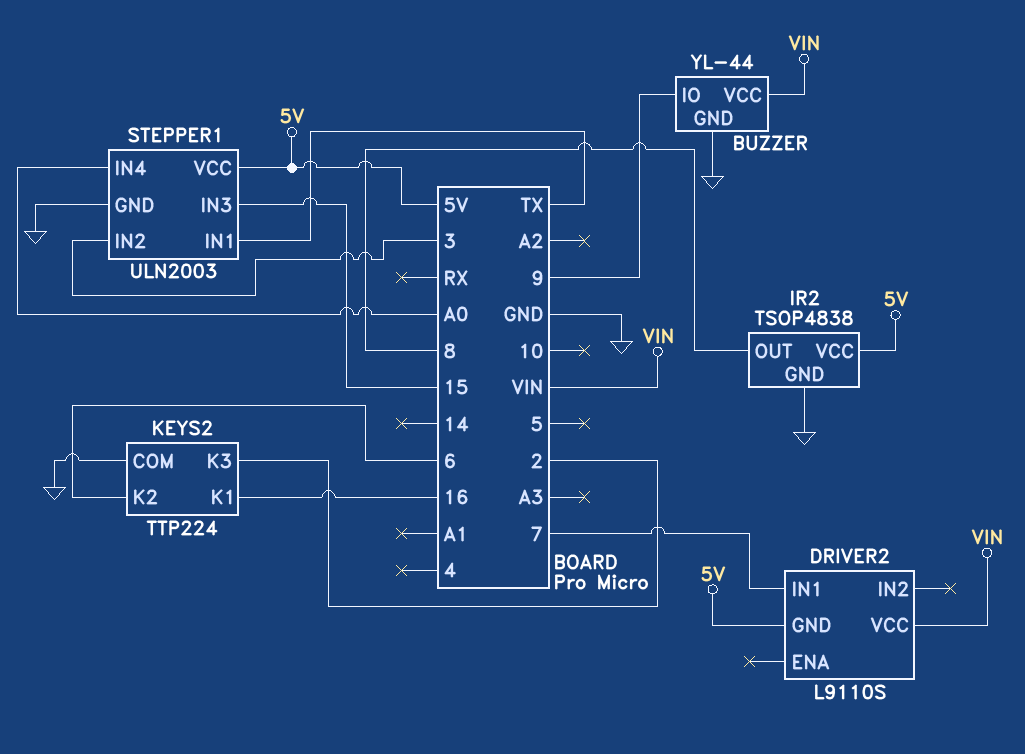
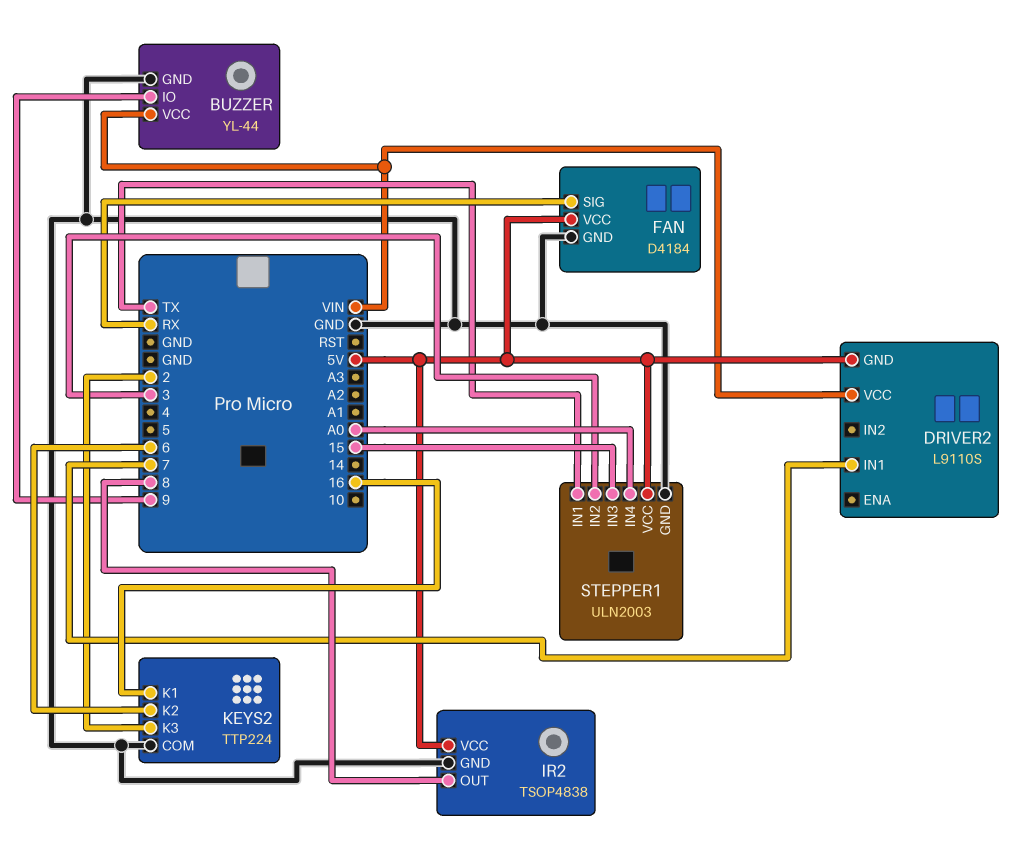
FAN: none -> D4184
FAN pin GND: none -> GND
FAN pin SIG: none -> RX
FAN pin VCC: none -> 5V

